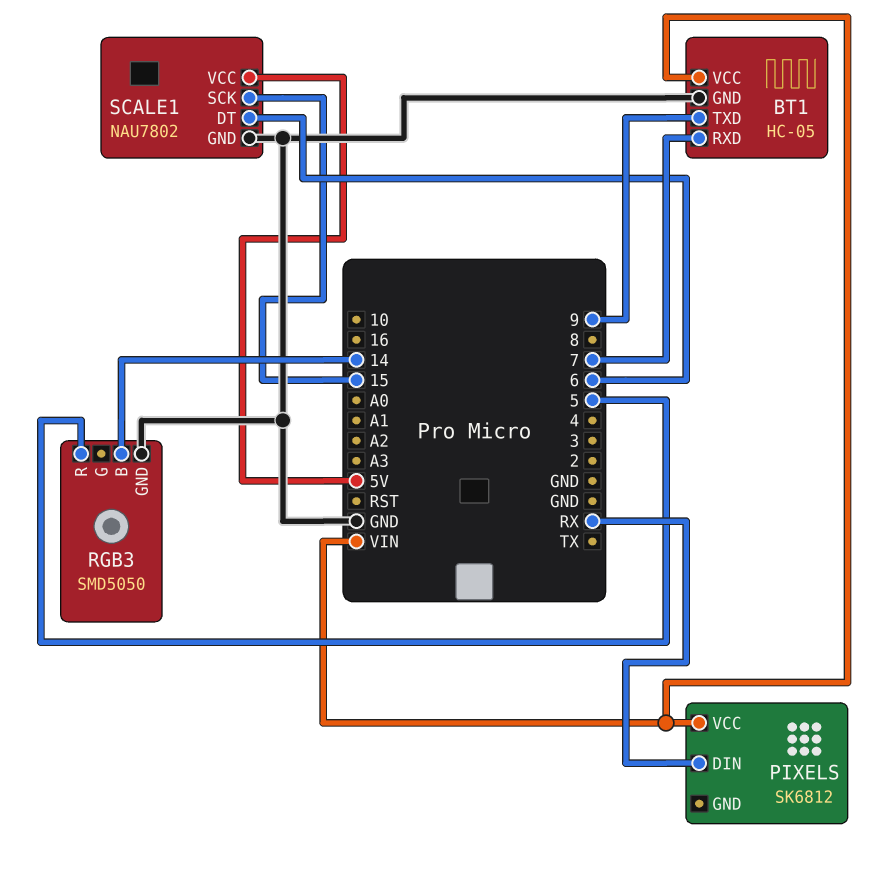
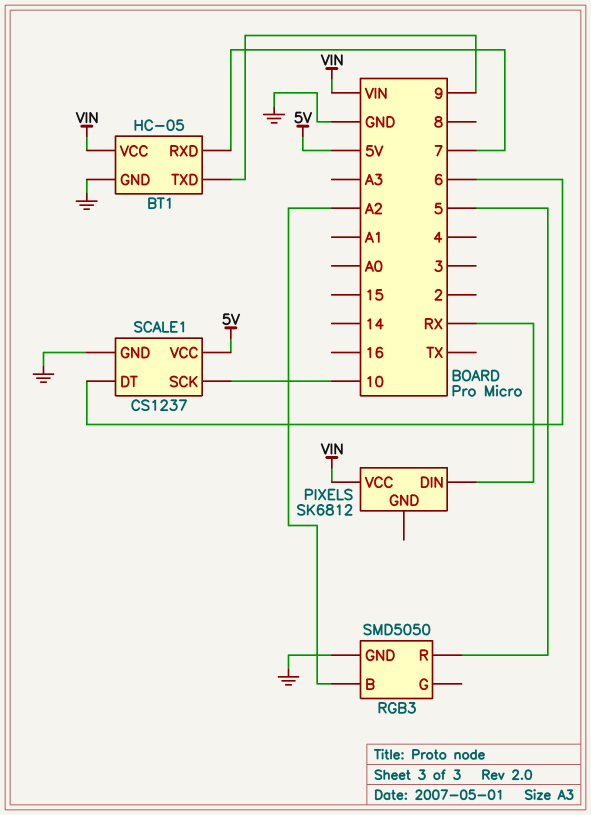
RGB3 pin B: 14 -> A2
SCALE1: NAU7802 -> CS1237
SCALE1 pin SCK: 15 -> 10

